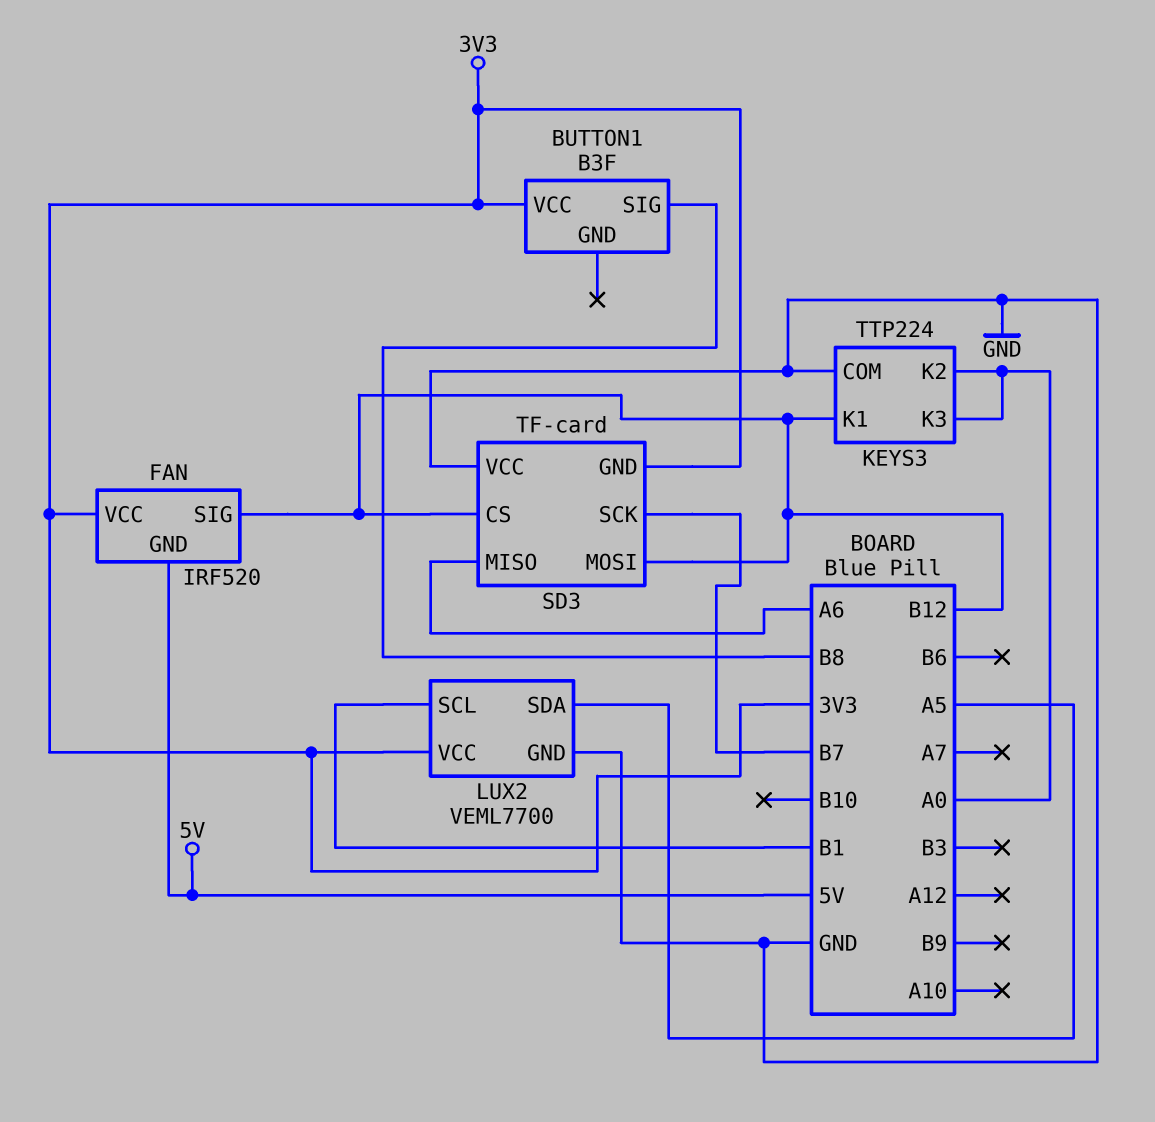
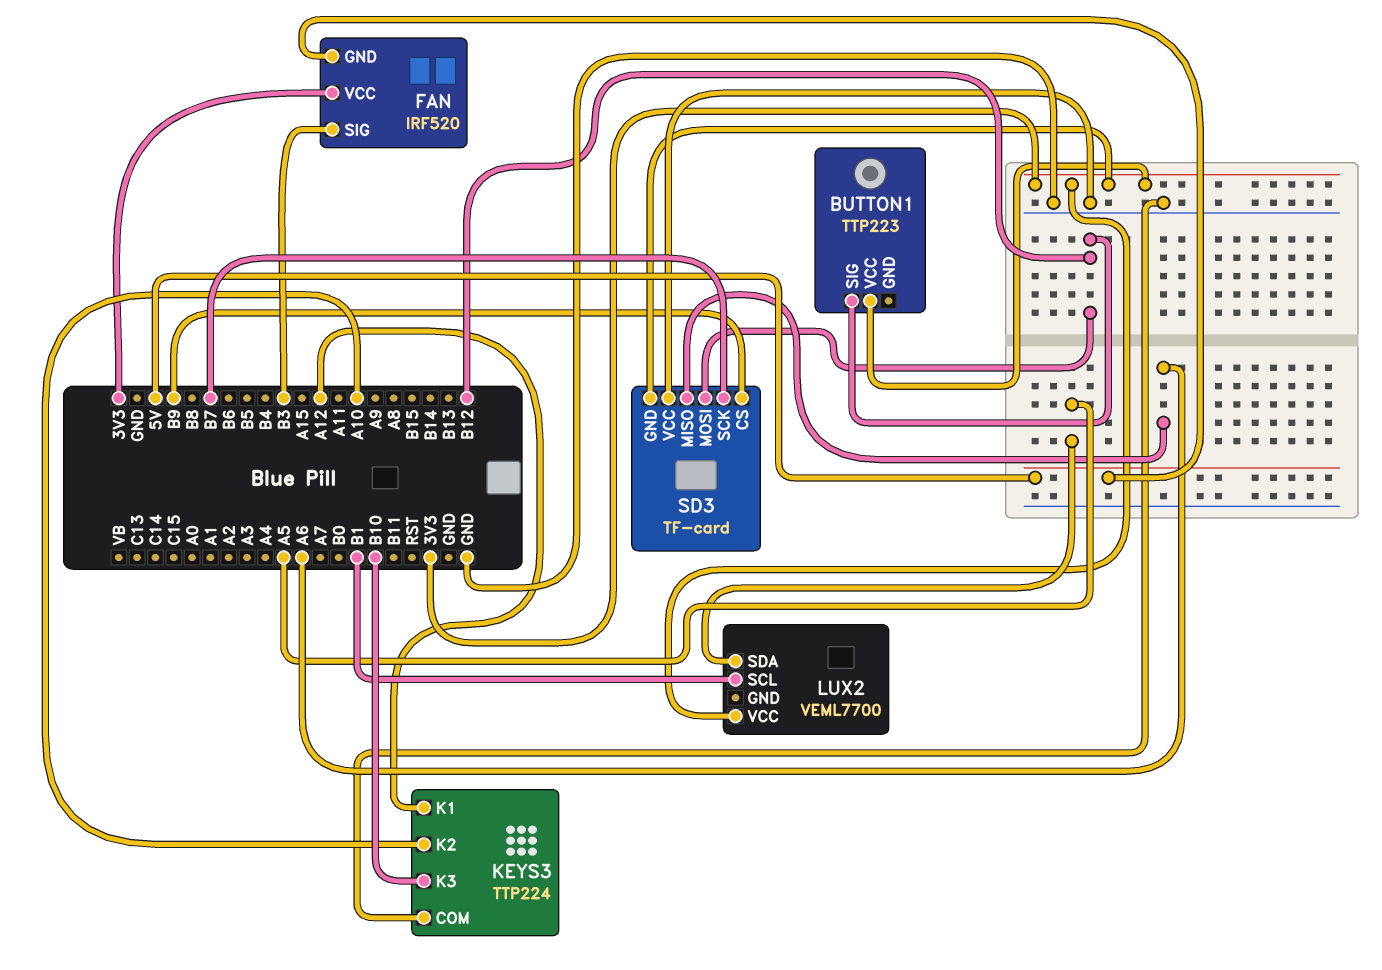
BUTTON1: B3F -> TTP223
BUTTON1 pin SIG: B8 -> B12
FAN pin SIG: B12 -> B3
KEYS3 pin K1: B12 -> A12
KEYS3 pin K2: A0 -> A10
KEYS3 pin K3: A0 -> B10
LUX2 pin GND: GND -> none
SD3 pin CS: B12 -> B9

